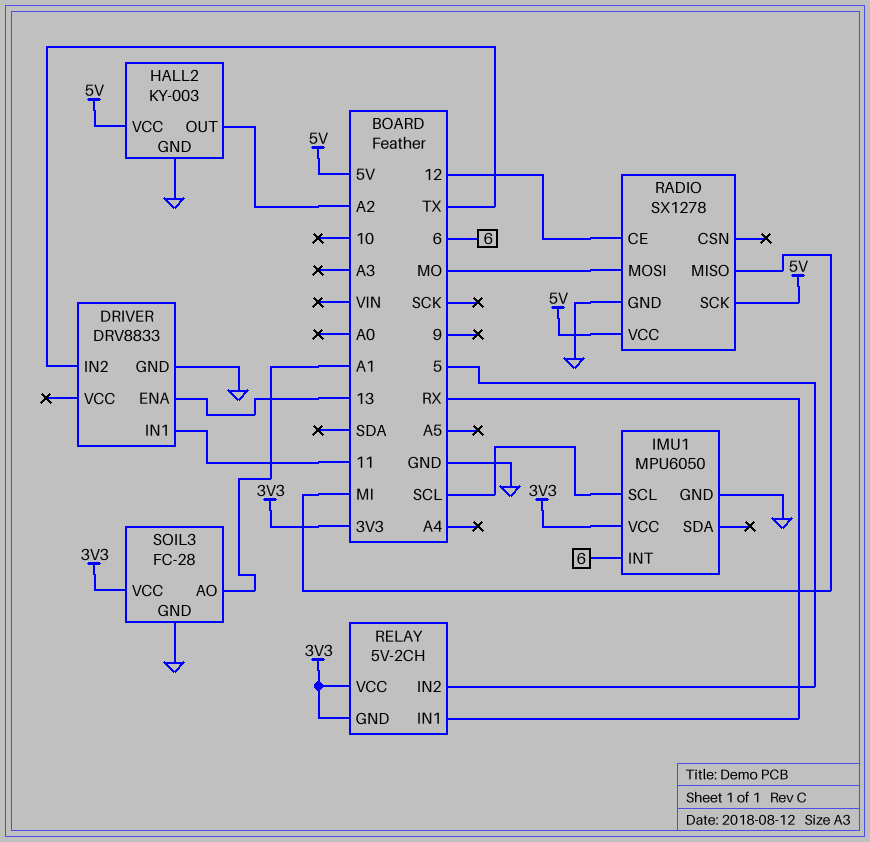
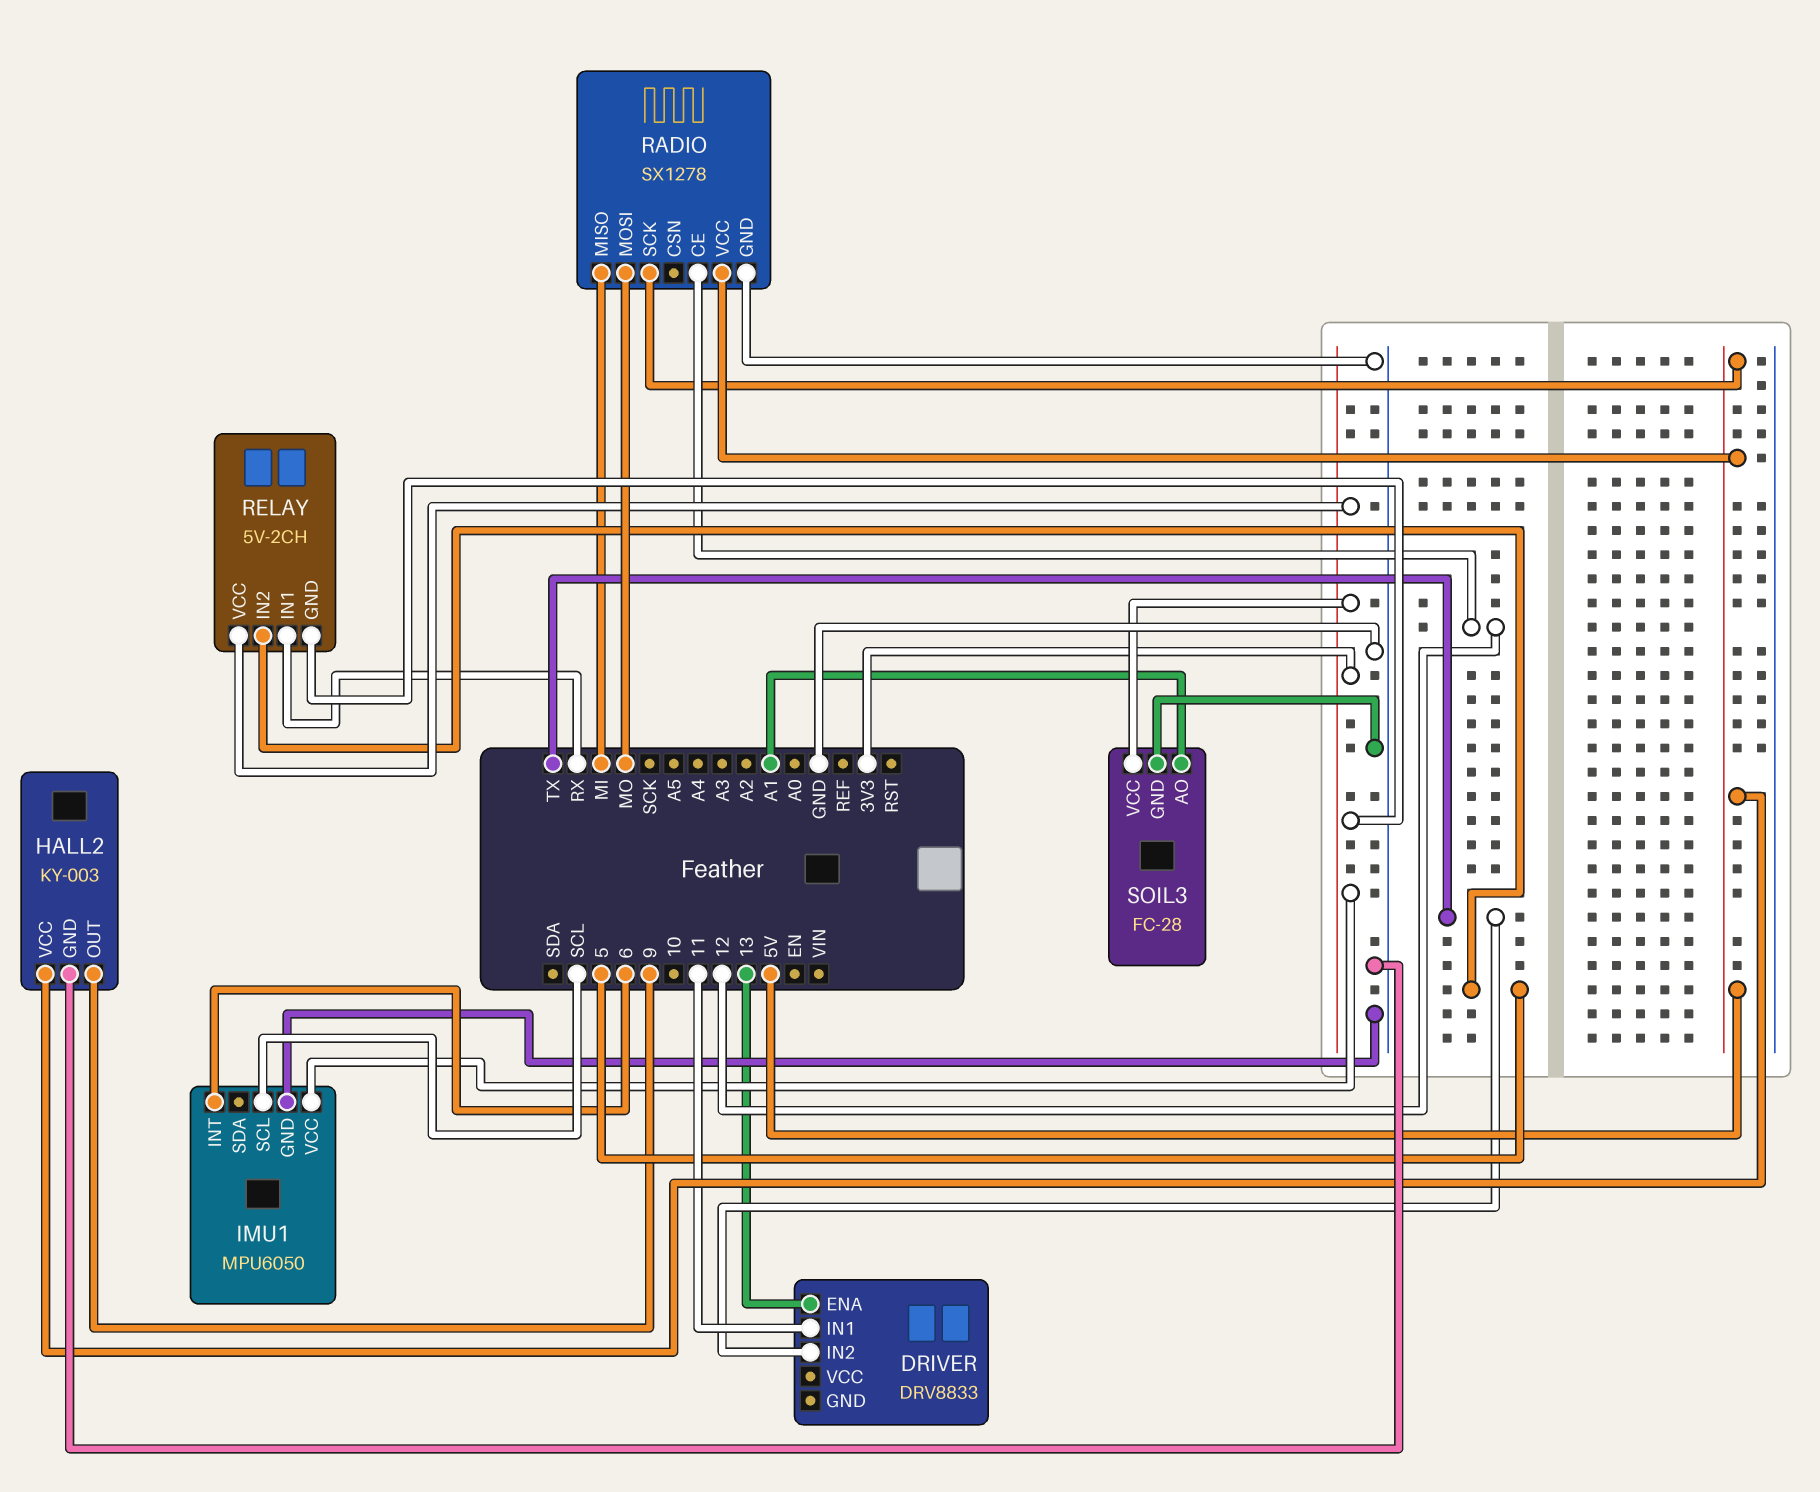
DRIVER pin GND: GND -> none
HALL2 pin OUT: A2 -> 9

